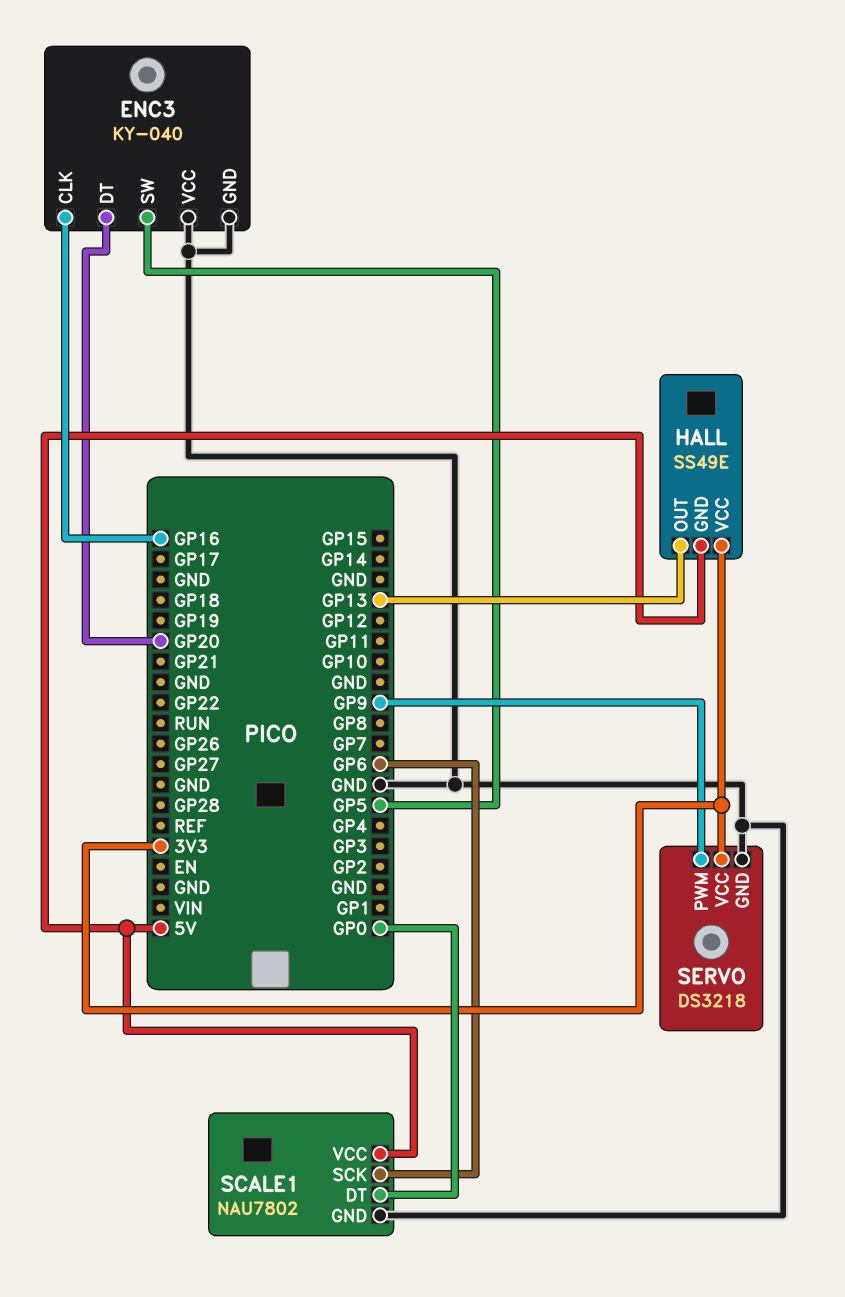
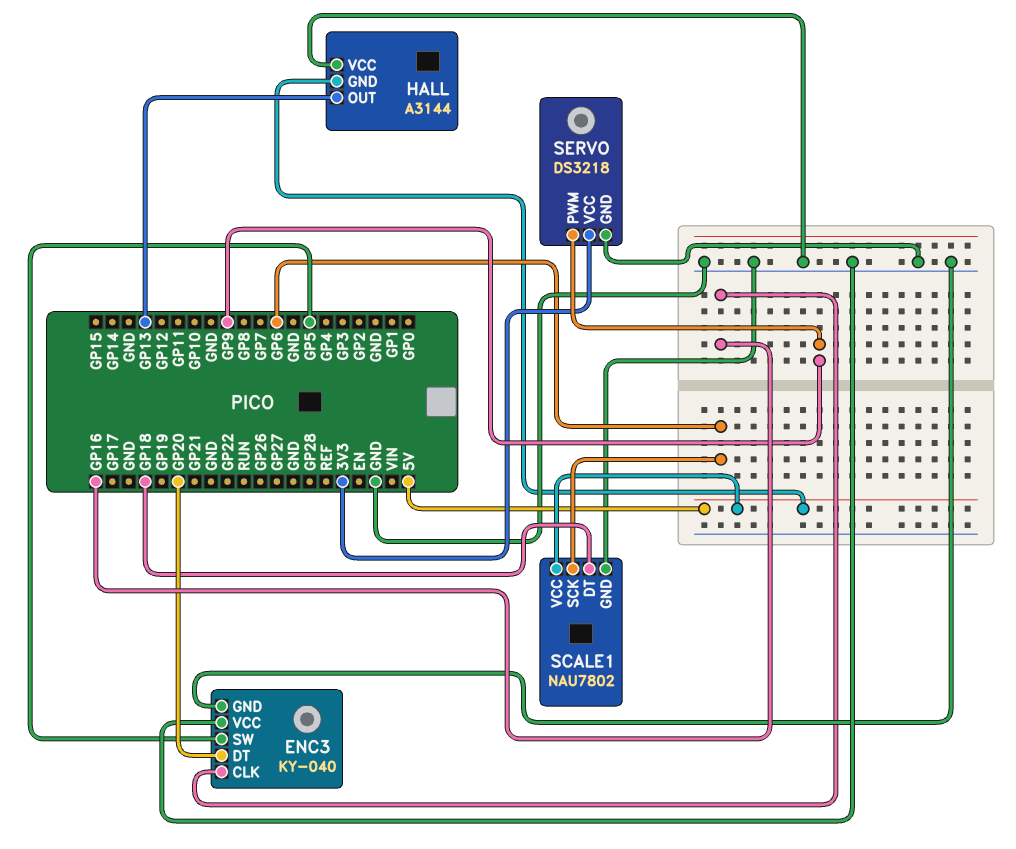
HALL: SS49E -> A3144
HALL pin VCC: 3V3 -> GND
SCALE1 pin DT: GP0 -> GP18

